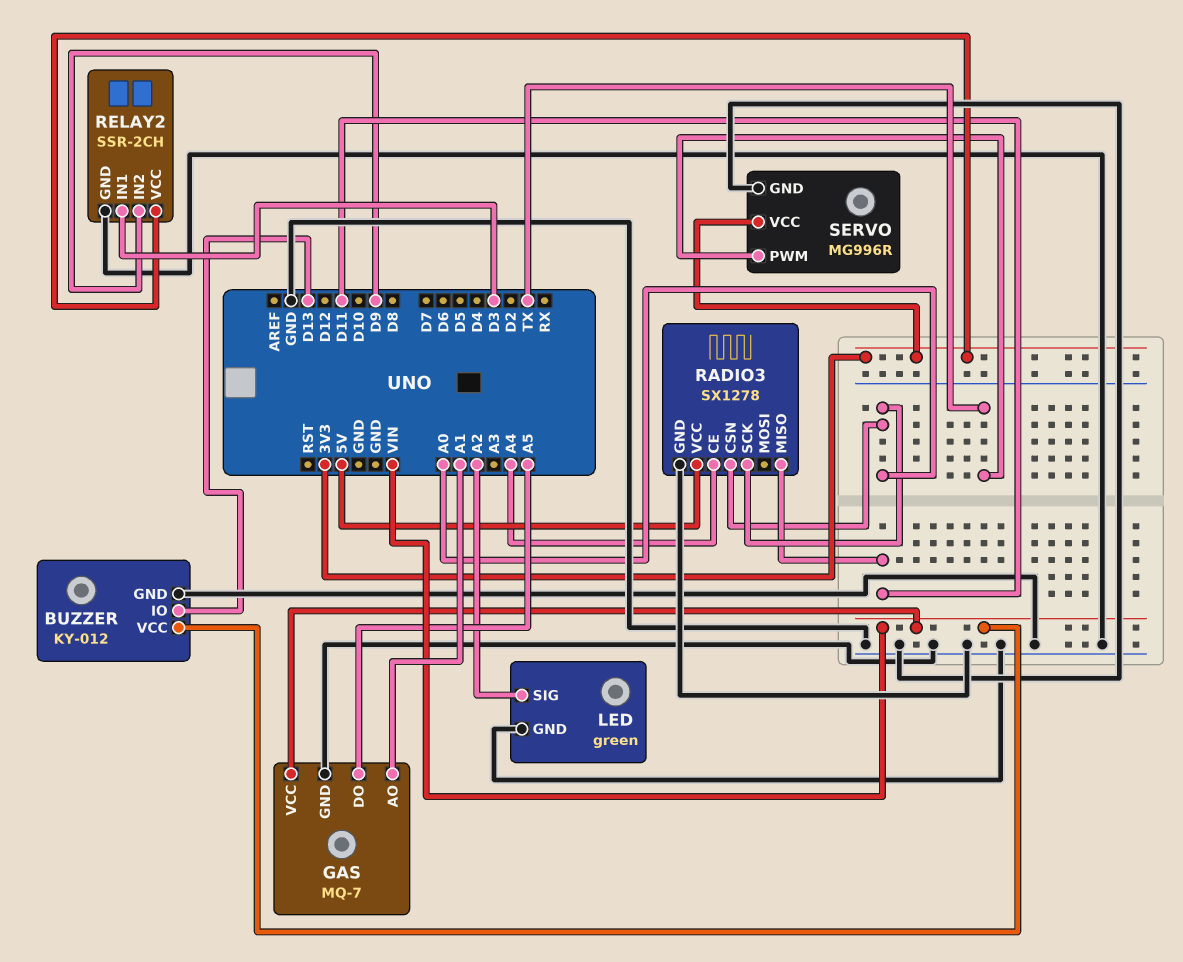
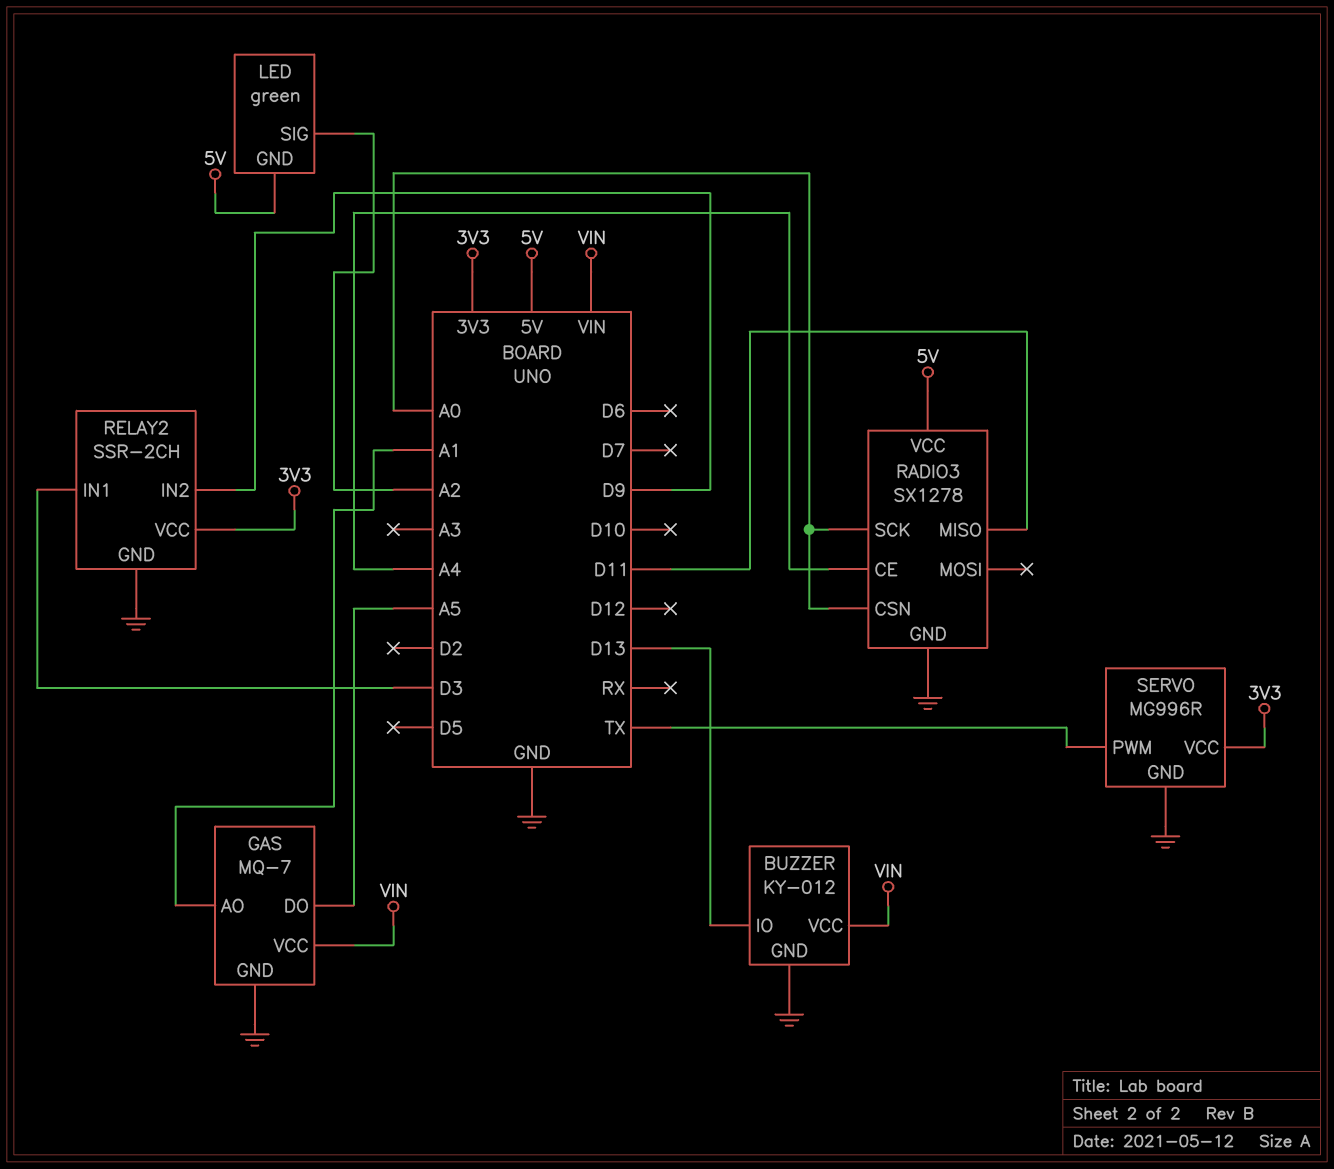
LED pin GND: GND -> 5V

